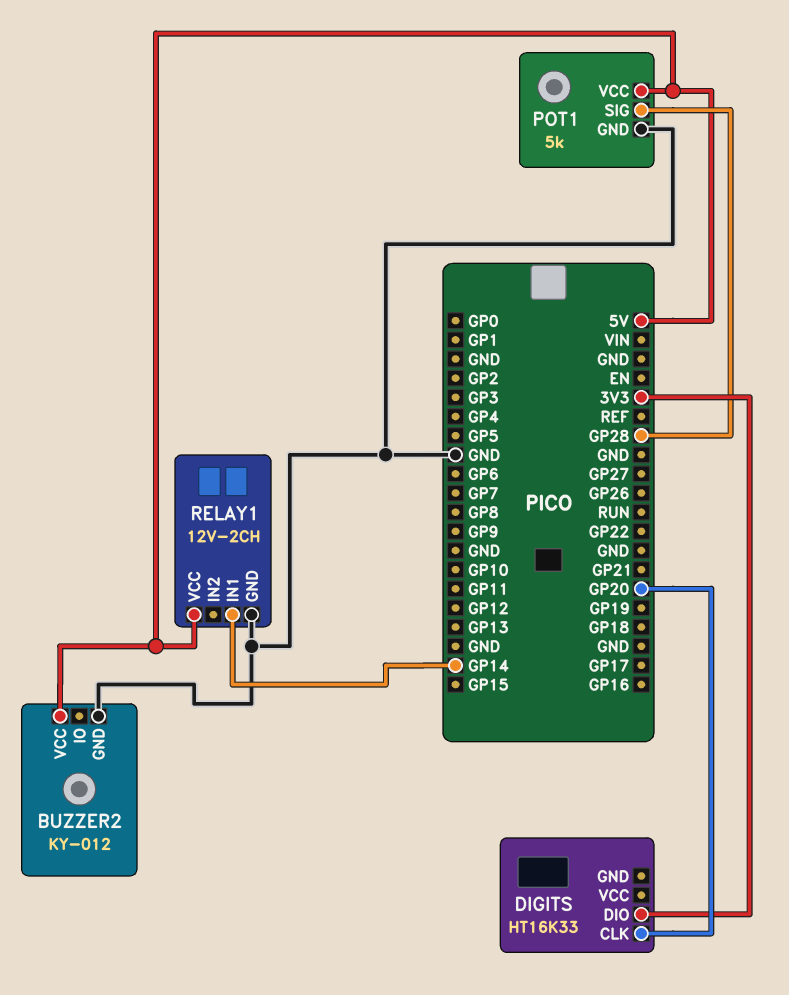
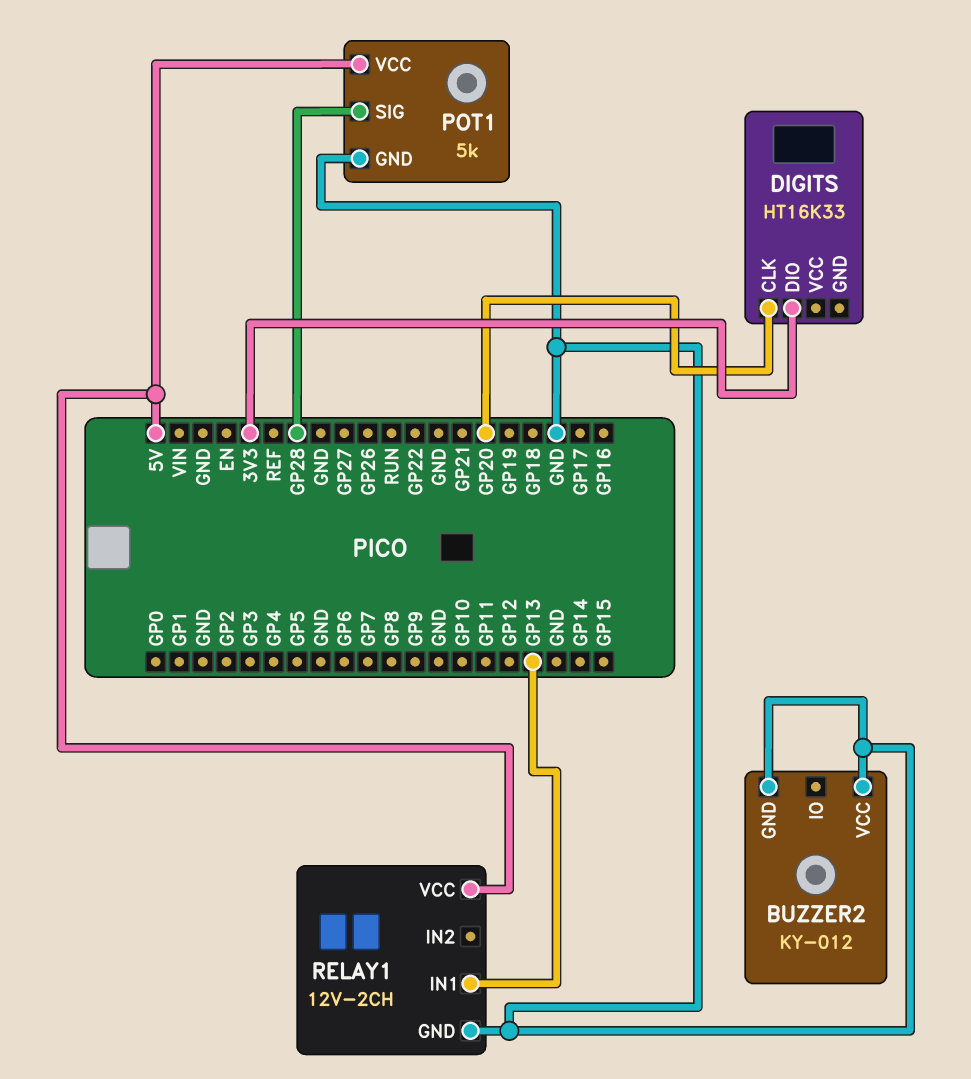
BUZZER2 pin VCC: 5V -> GND
RELAY1 pin IN1: GP14 -> GP13

